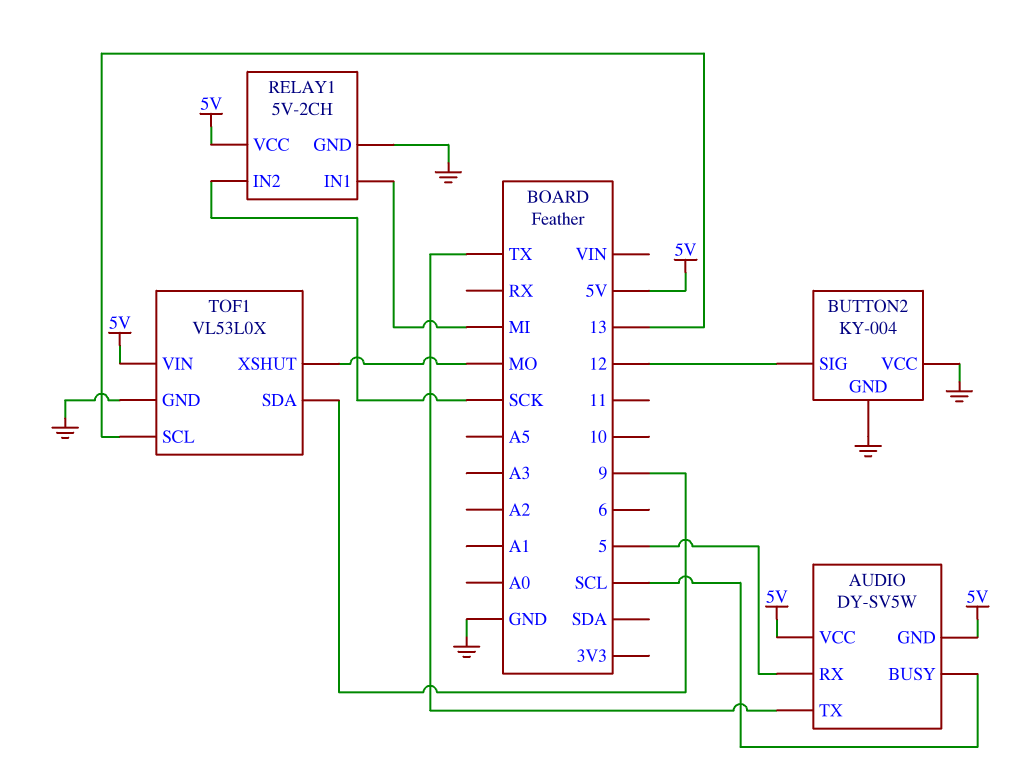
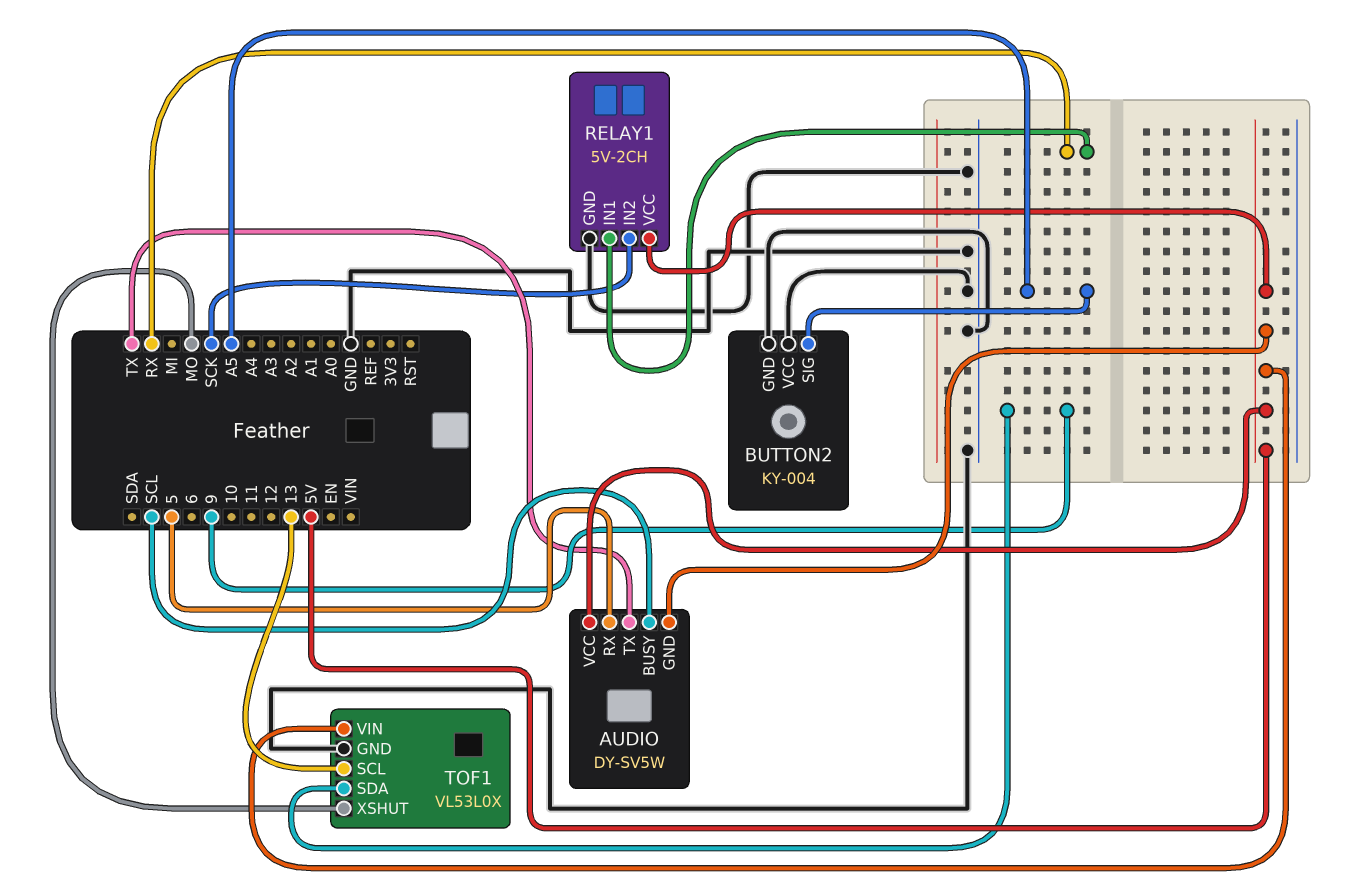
BUTTON2 pin SIG: 12 -> A5
RELAY1 pin IN1: MI -> RX

